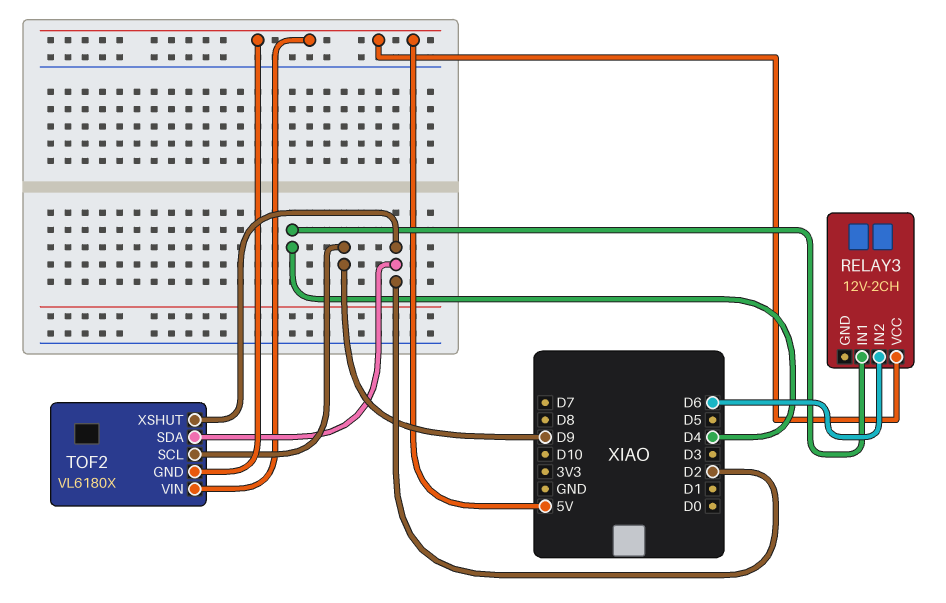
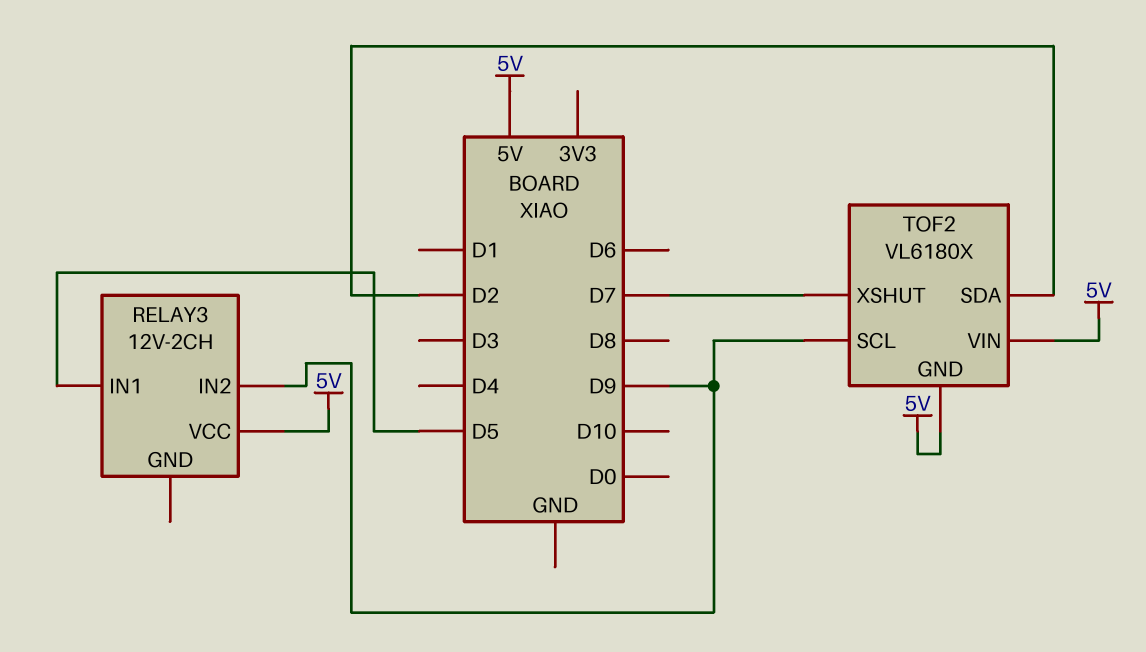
RELAY3 pin IN1: D4 -> D5
RELAY3 pin IN2: D6 -> D9
TOF2 pin XSHUT: D2 -> D7

